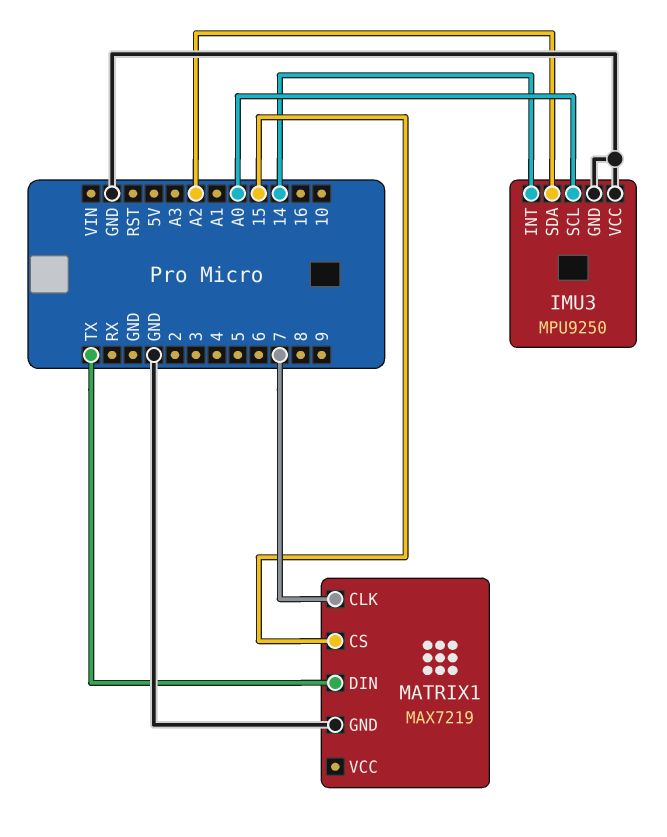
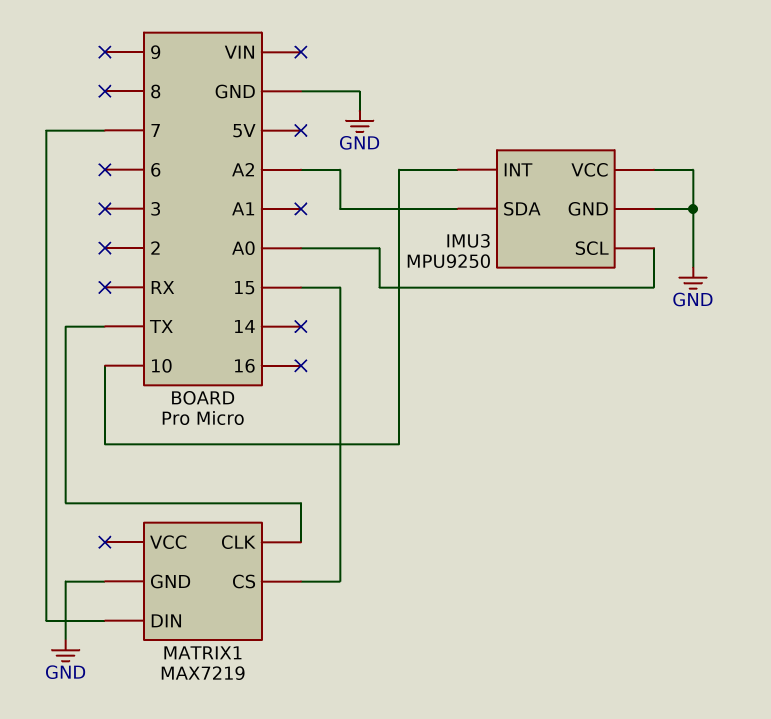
IMU3 pin INT: 14 -> 10
MATRIX1 pin CLK: 7 -> TX
MATRIX1 pin DIN: TX -> 7

